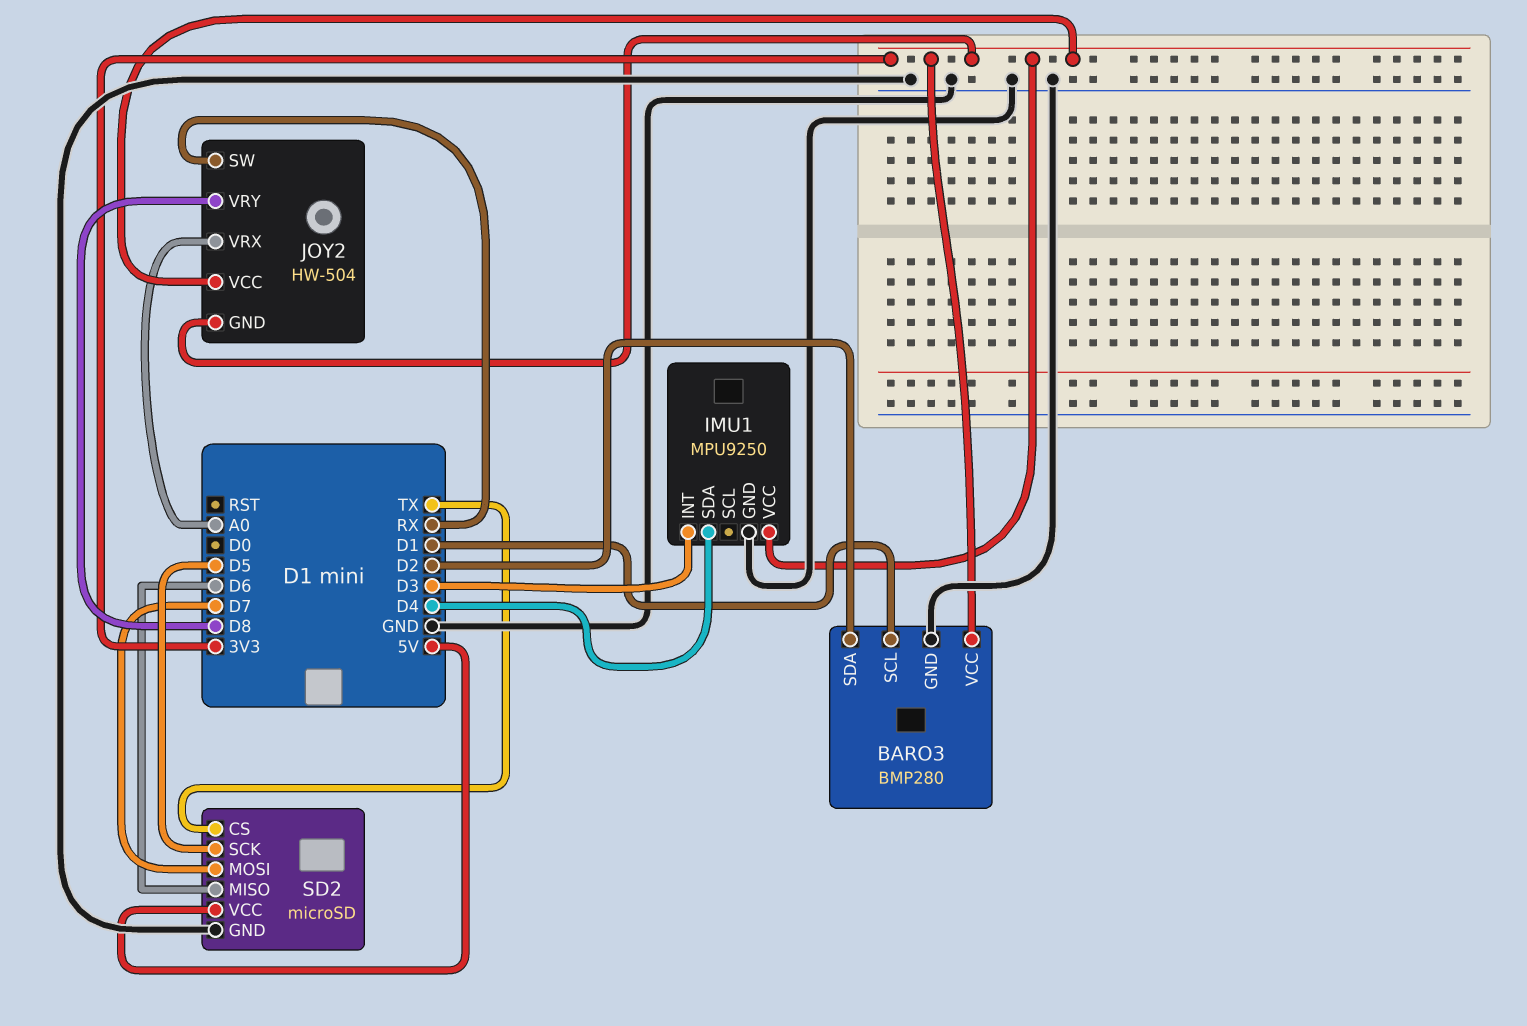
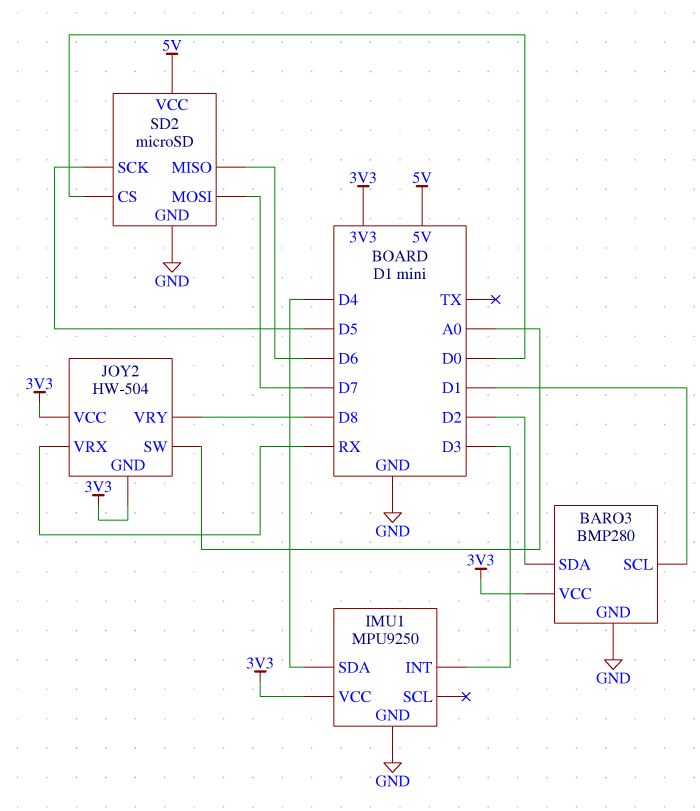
JOY2 pin SW: RX -> A0
JOY2 pin VRX: A0 -> RX
SD2 pin CS: TX -> D0

